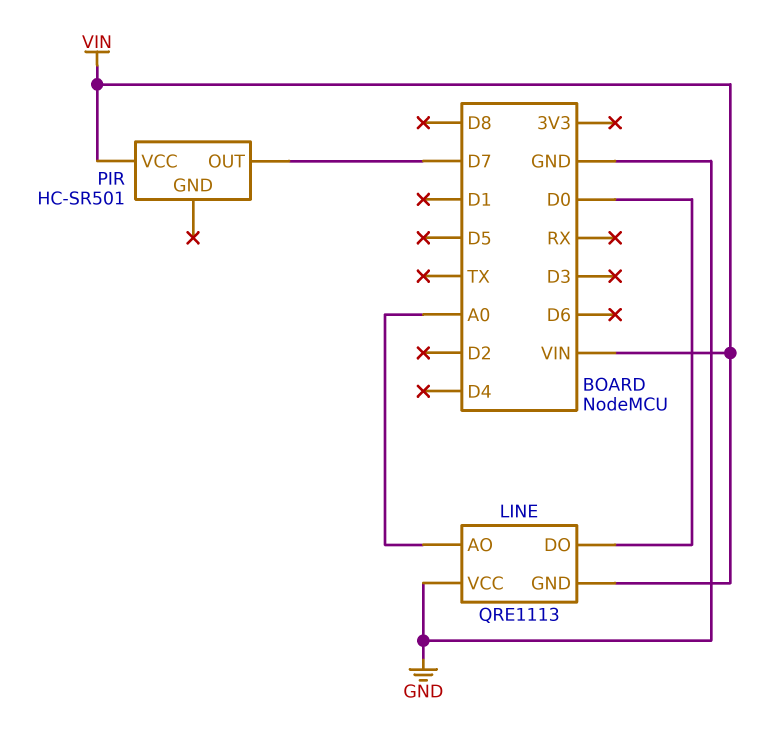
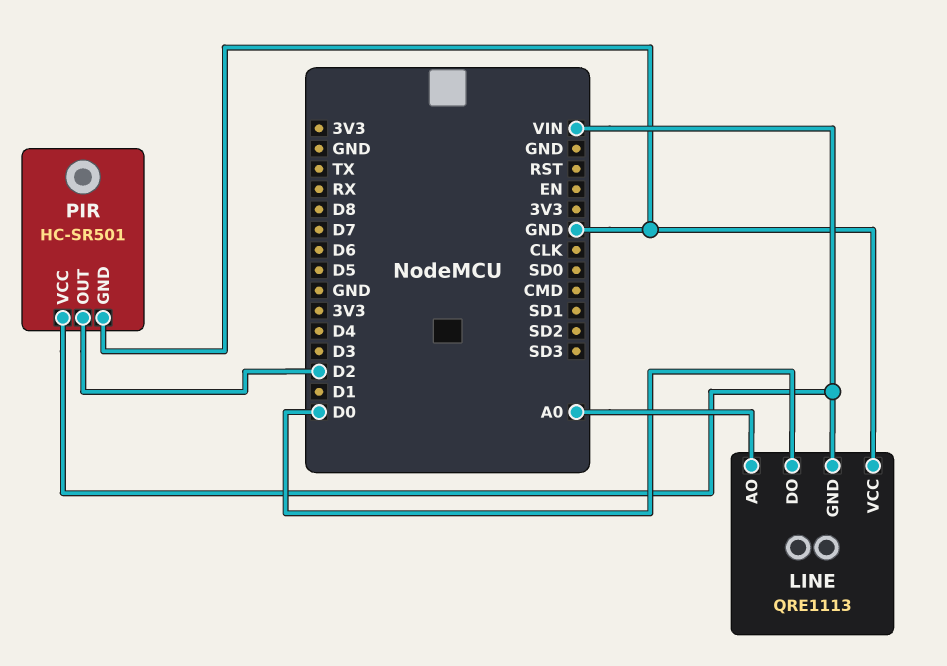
PIR pin GND: none -> GND
PIR pin OUT: D7 -> D2

